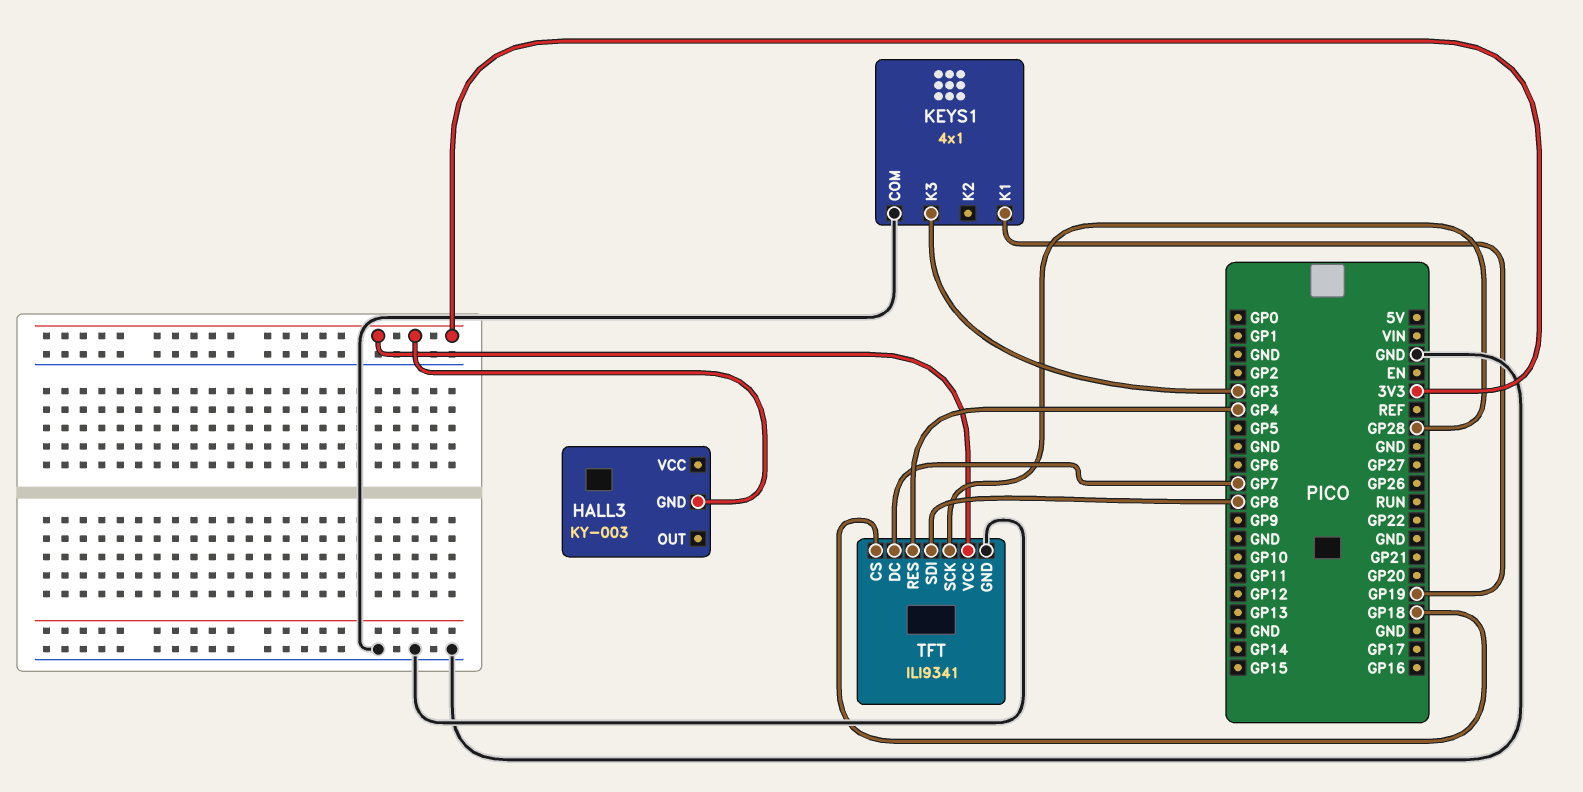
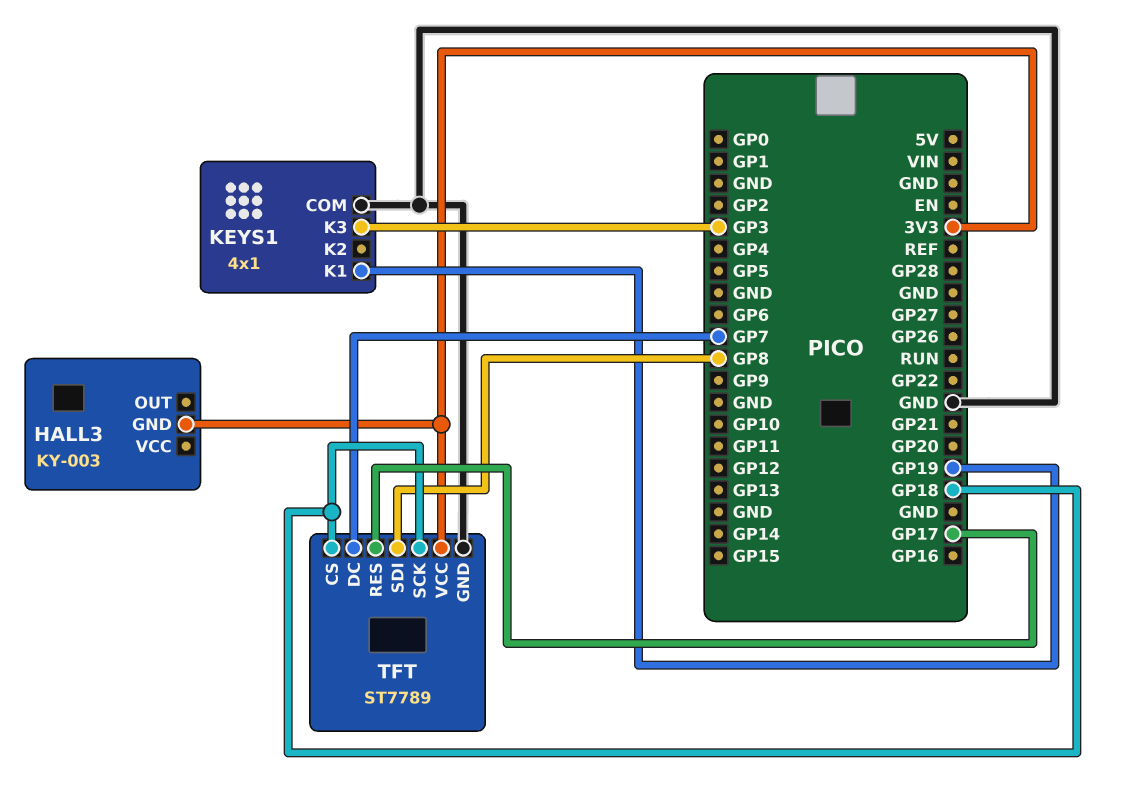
TFT: ILI9341 -> ST7789
TFT pin RES: GP4 -> GP17
TFT pin SCK: GP28 -> GP18

